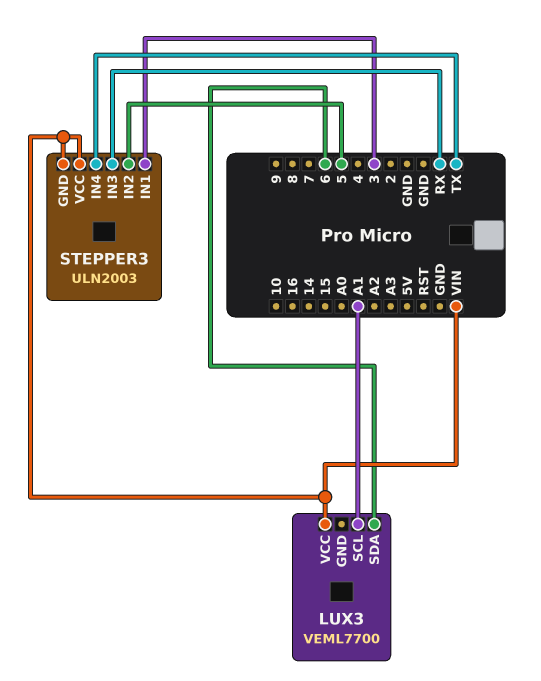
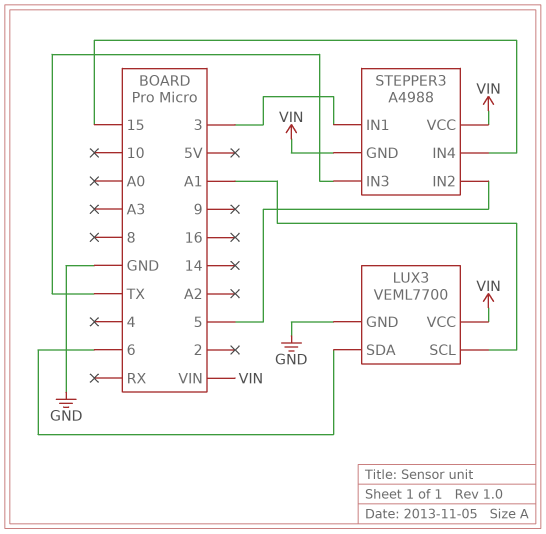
LUX3 pin GND: none -> GND
STEPPER3: ULN2003 -> A4988
STEPPER3 pin IN3: RX -> TX
STEPPER3 pin IN4: TX -> 15

